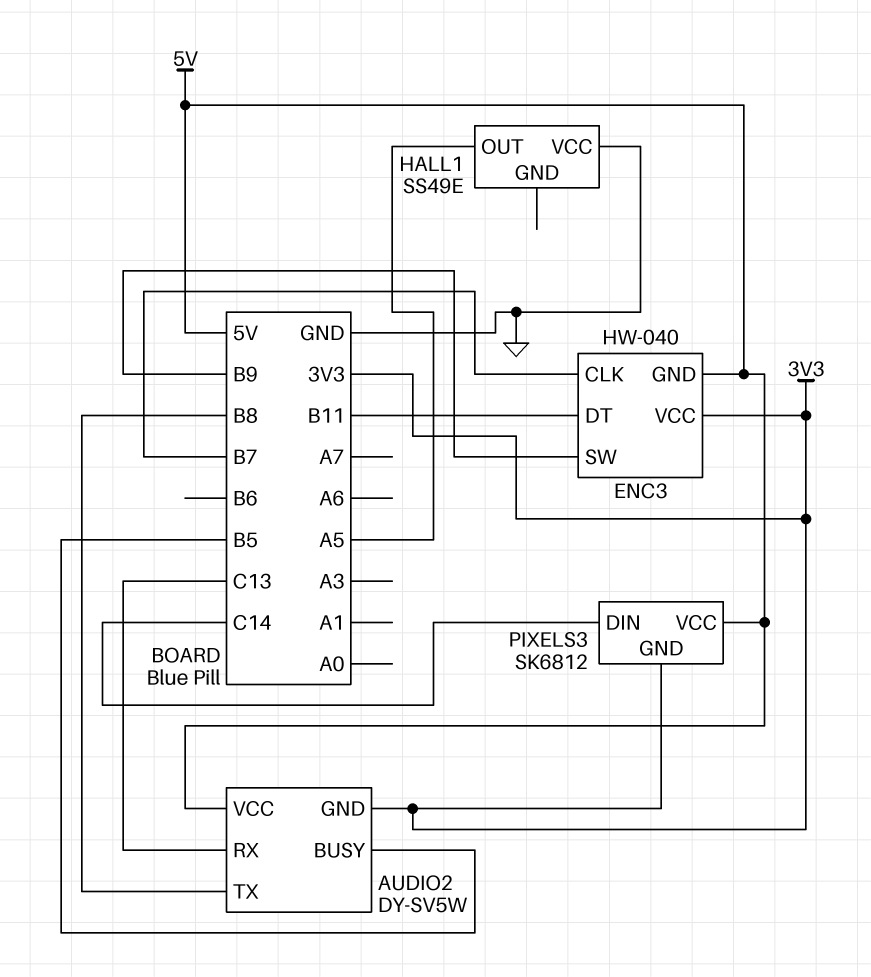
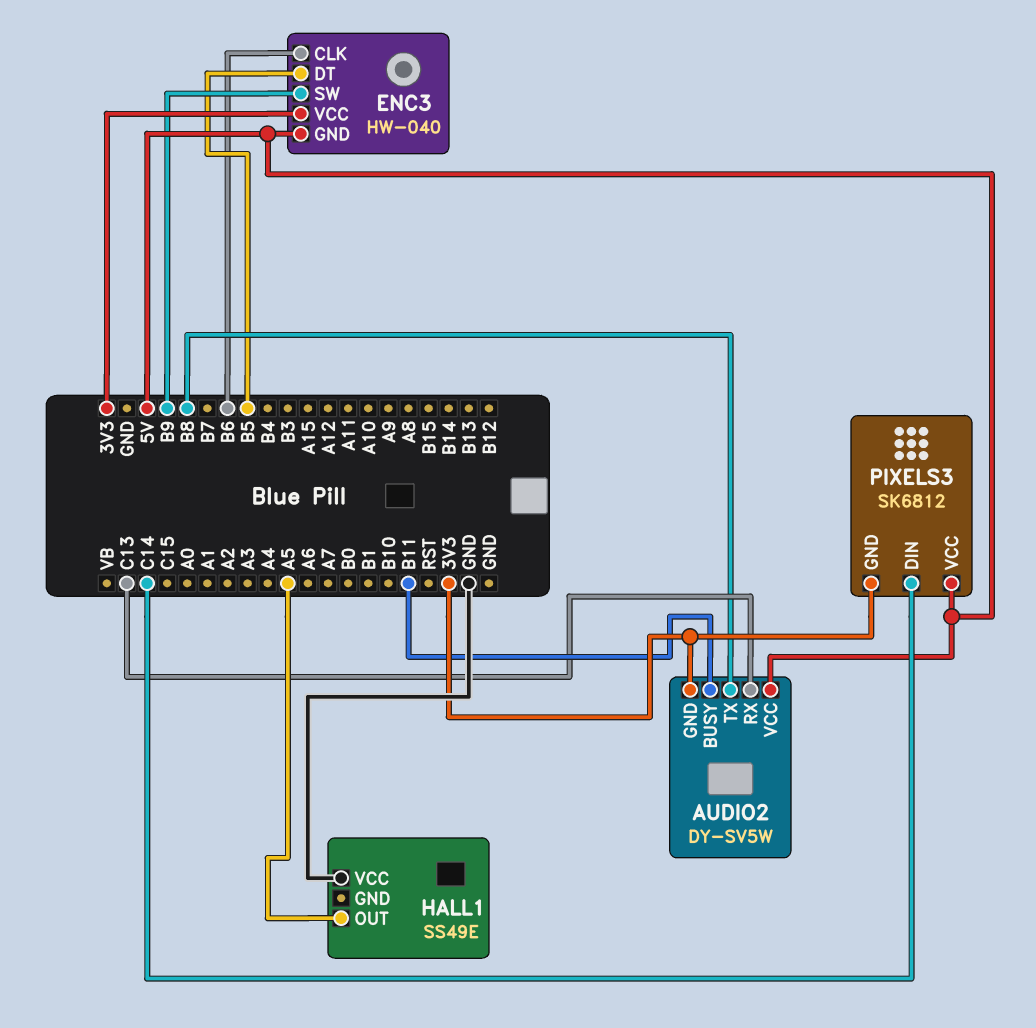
AUDIO2 pin BUSY: B5 -> B11
ENC3 pin CLK: B7 -> B6
ENC3 pin DT: B11 -> B5

